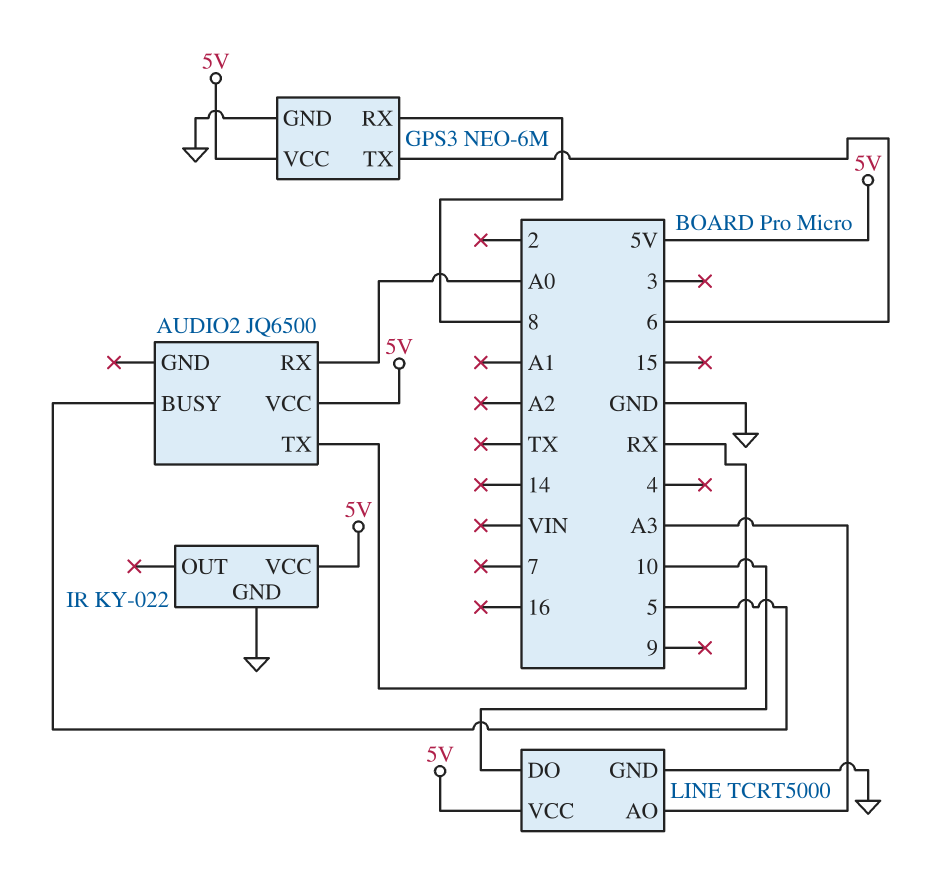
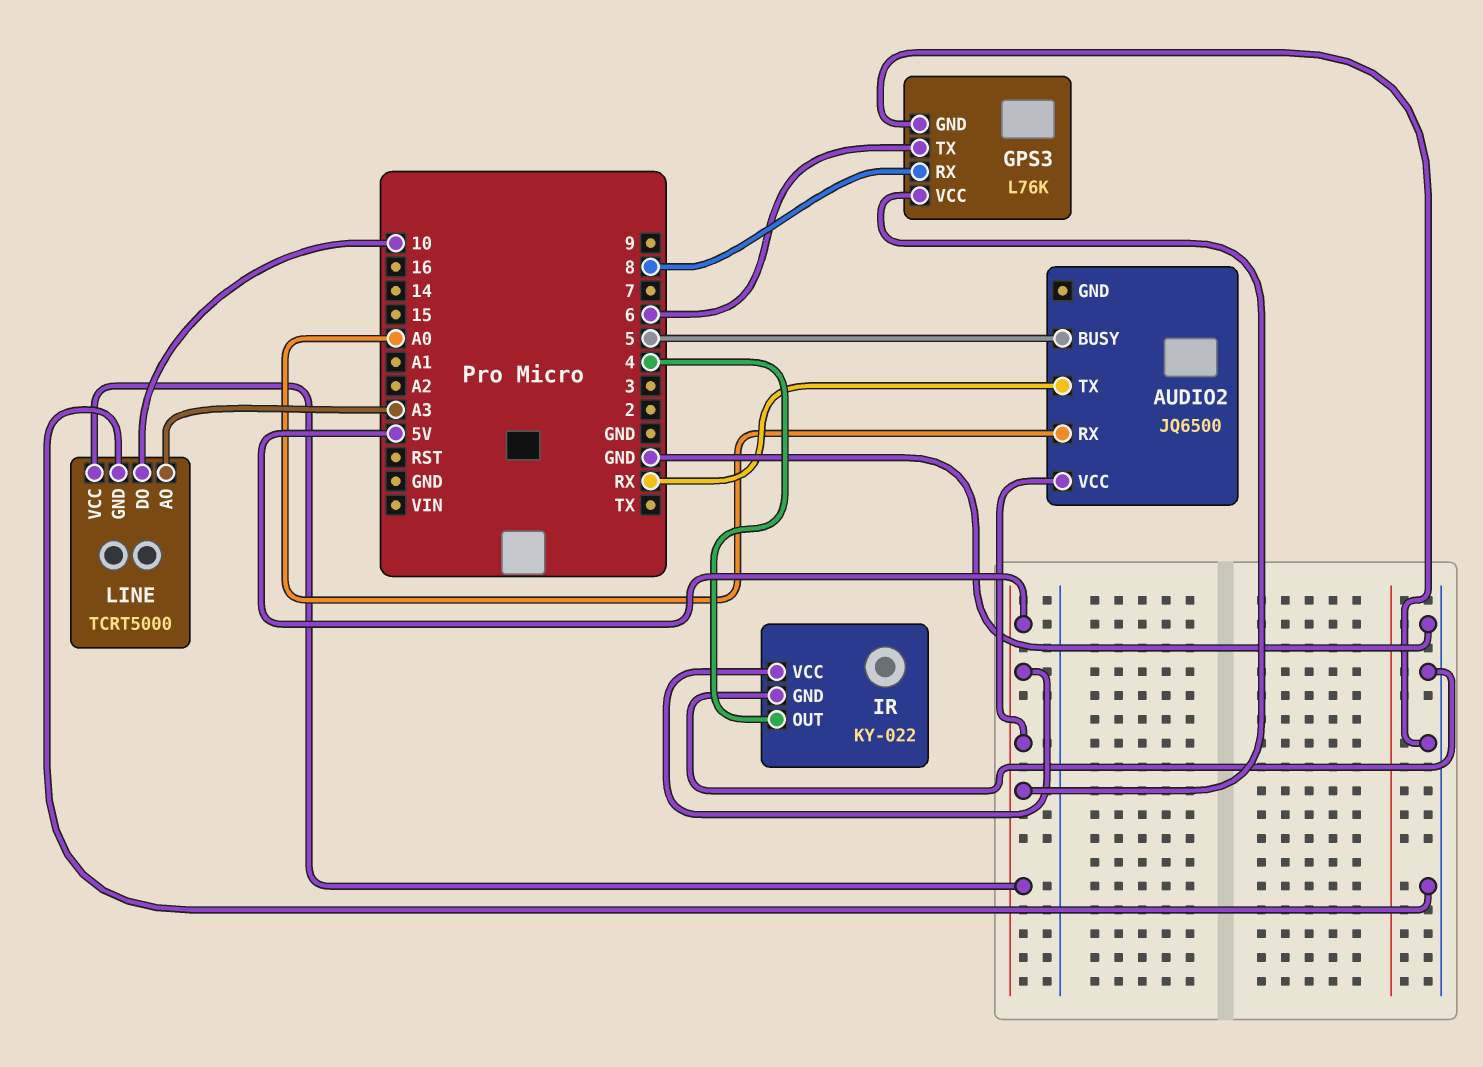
GPS3: NEO-6M -> L76K
IR pin OUT: none -> 4

